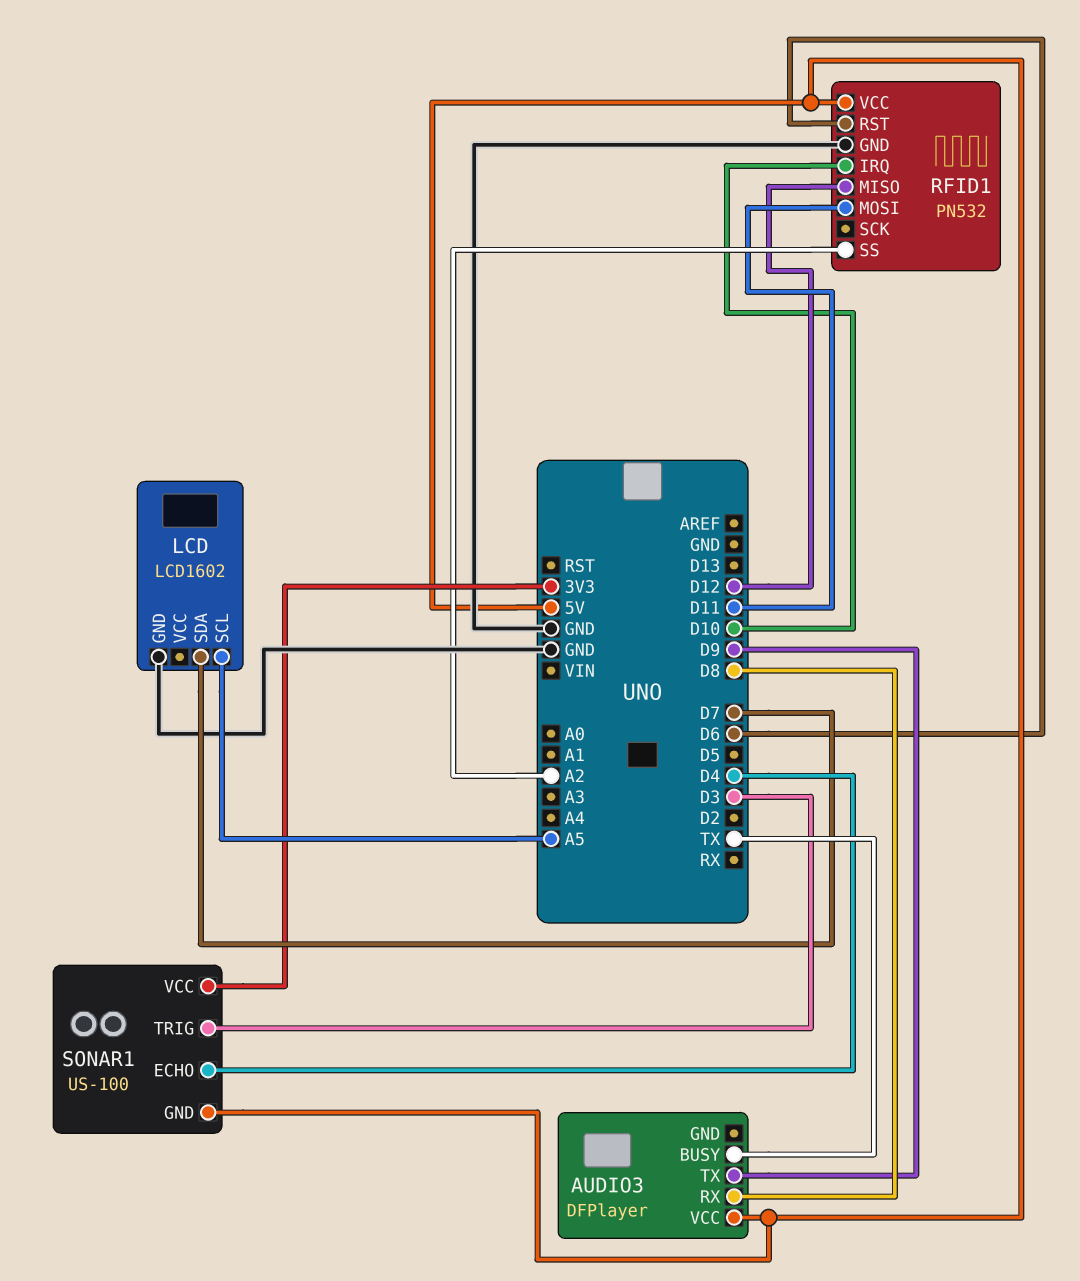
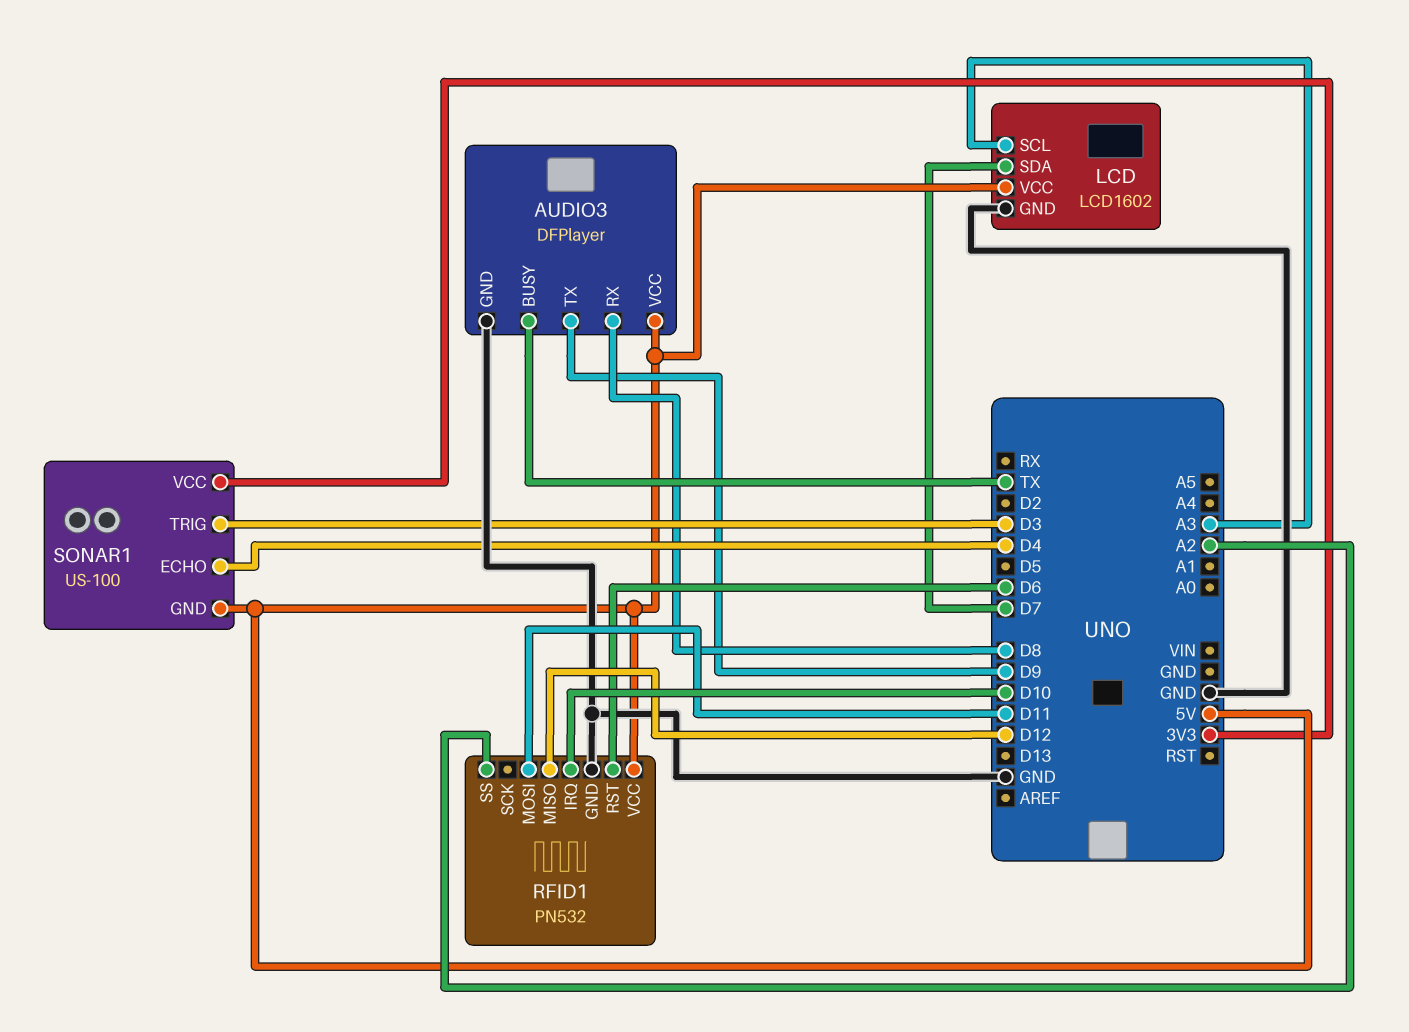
AUDIO3 pin GND: none -> GND
LCD pin SCL: A5 -> A3
LCD pin VCC: none -> 5V

